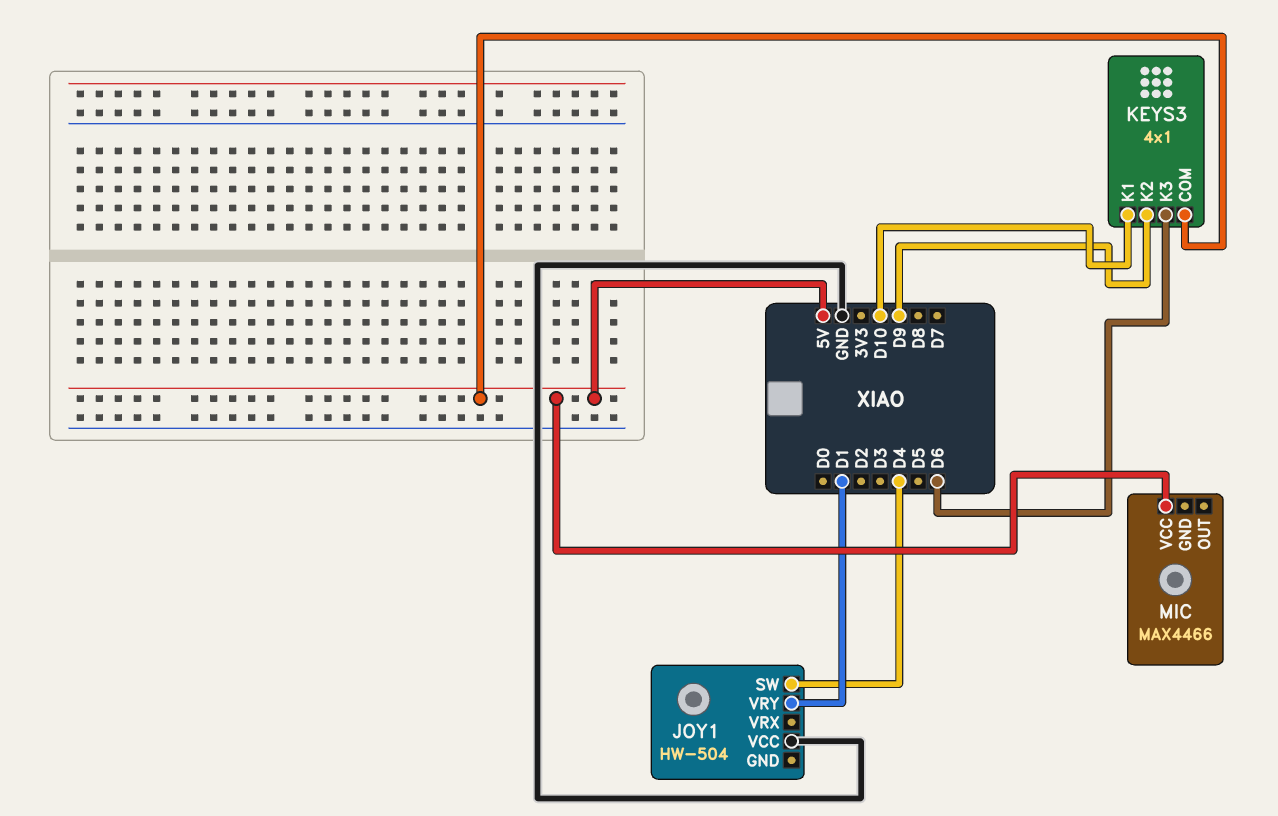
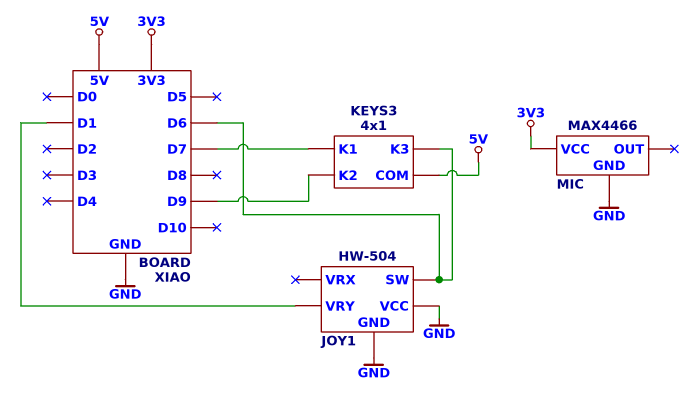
JOY1 pin GND: none -> GND
JOY1 pin SW: D4 -> D6
KEYS3 pin K1: D10 -> D7
MIC pin GND: none -> GND
MIC pin VCC: 5V -> 3V3

